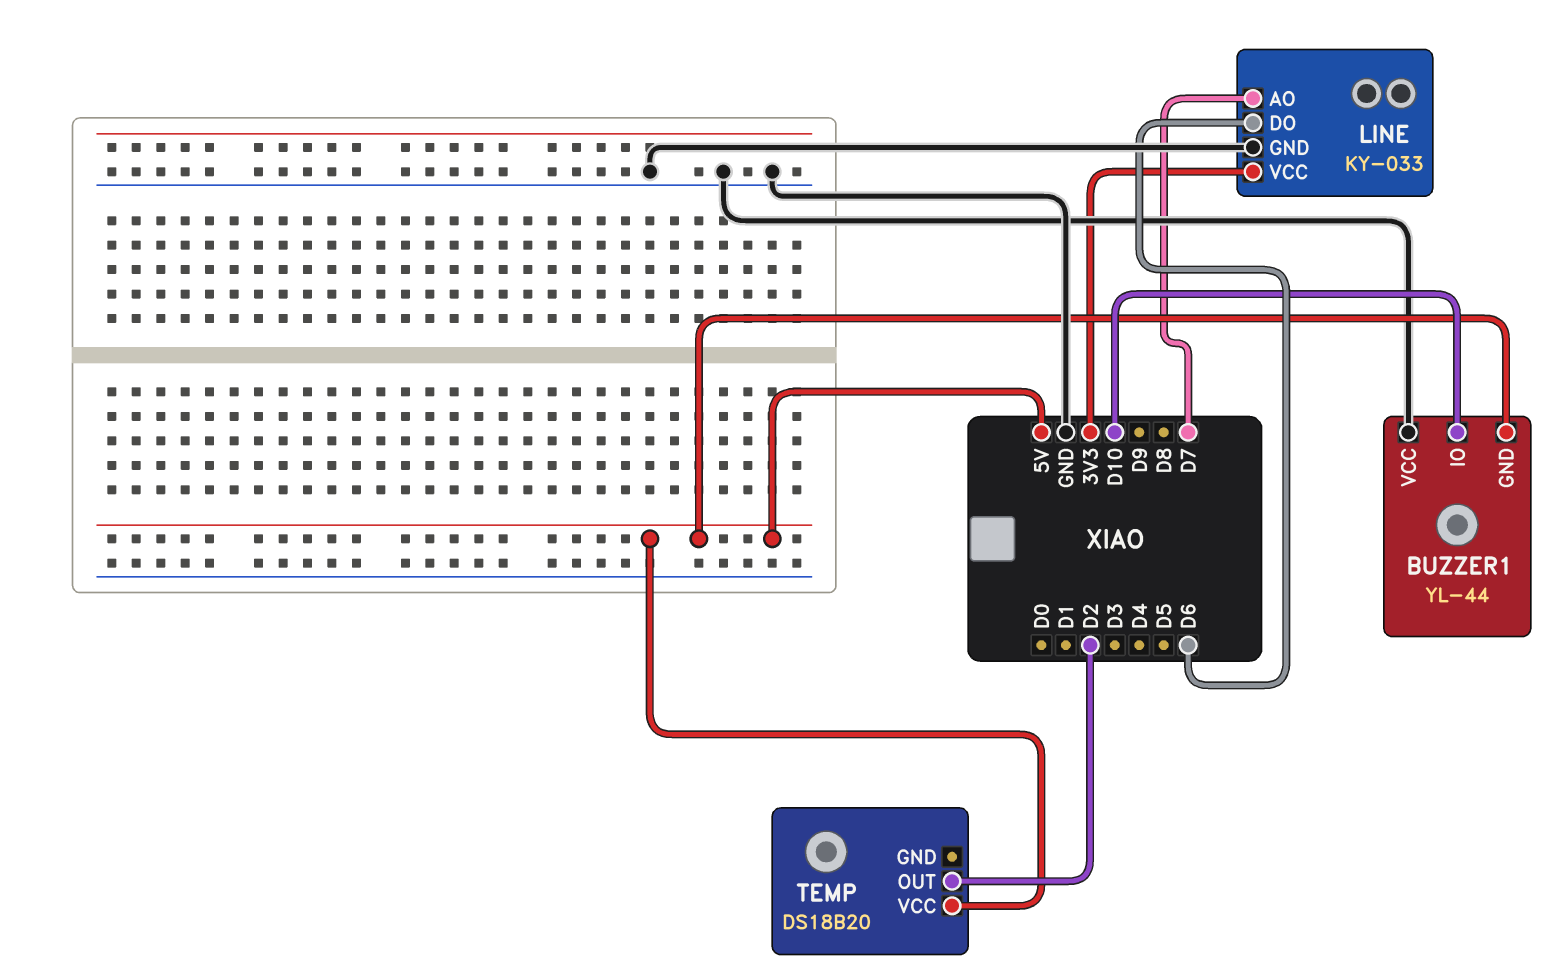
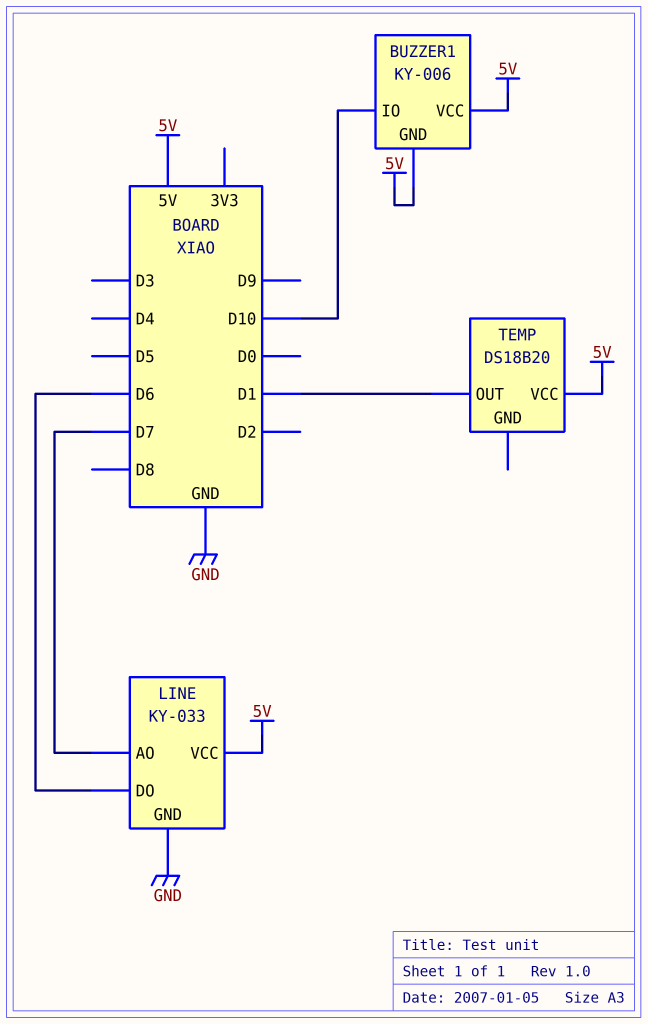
BUZZER1: YL-44 -> KY-006
BUZZER1 pin VCC: GND -> 5V
LINE pin VCC: 3V3 -> 5V
TEMP pin OUT: D2 -> D1

